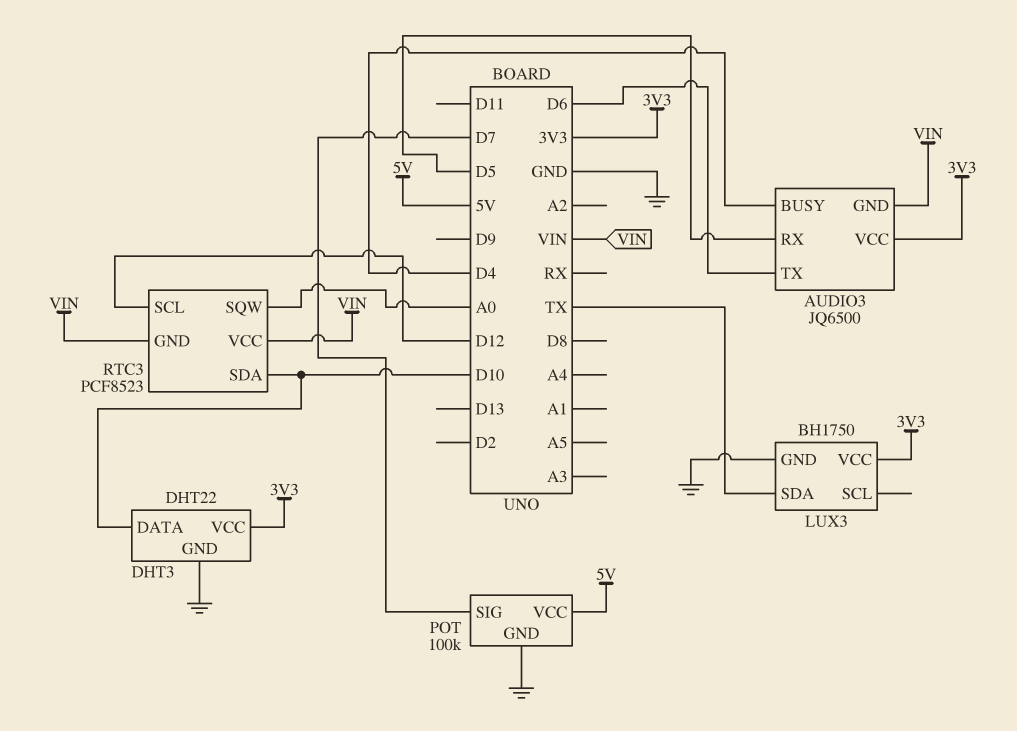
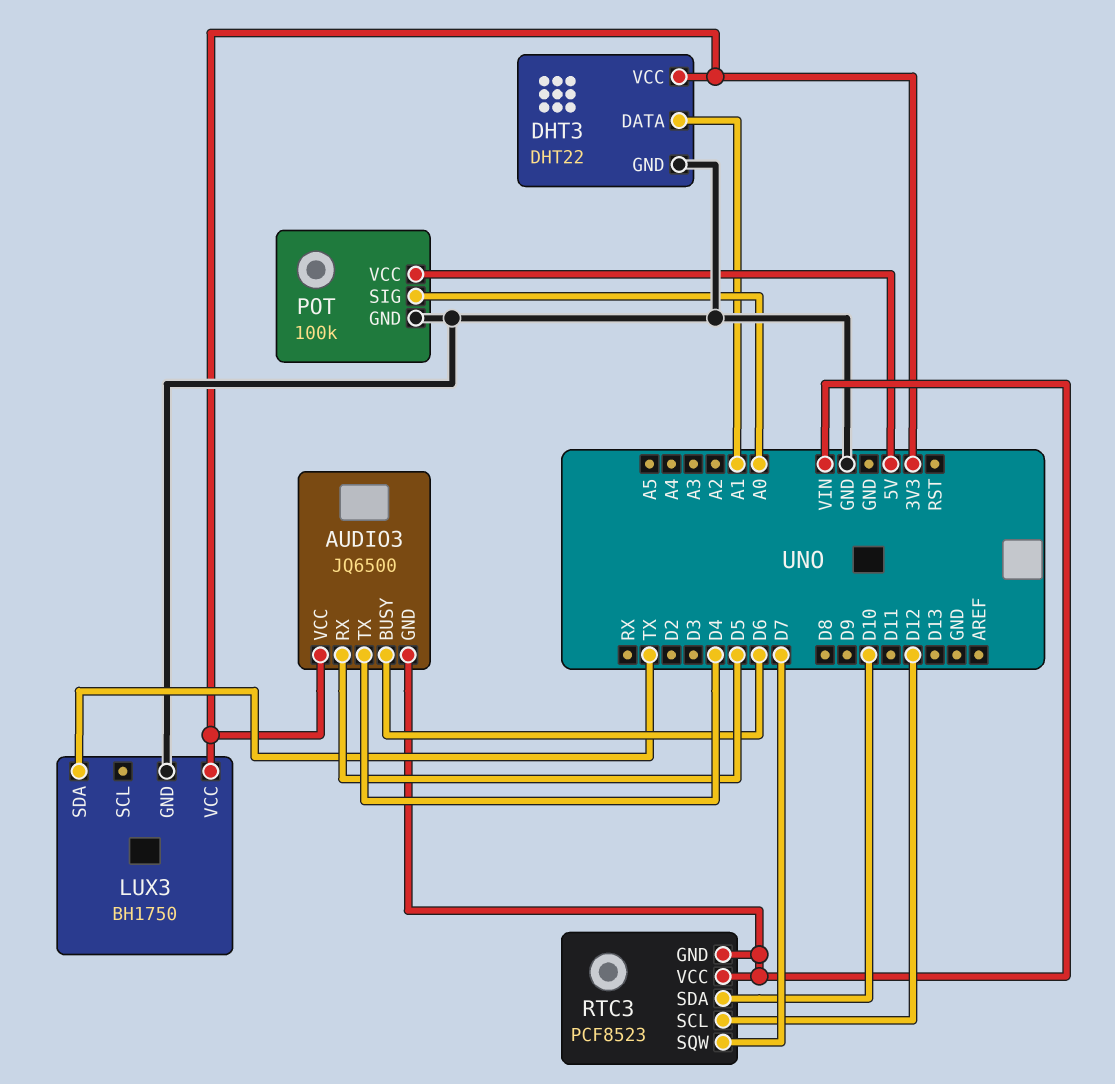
AUDIO3 pin BUSY: D4 -> D6
AUDIO3 pin TX: D6 -> D4
DHT3 pin DATA: D10 -> A1
POT pin SIG: D7 -> A0
RTC3 pin SQW: A0 -> D7

